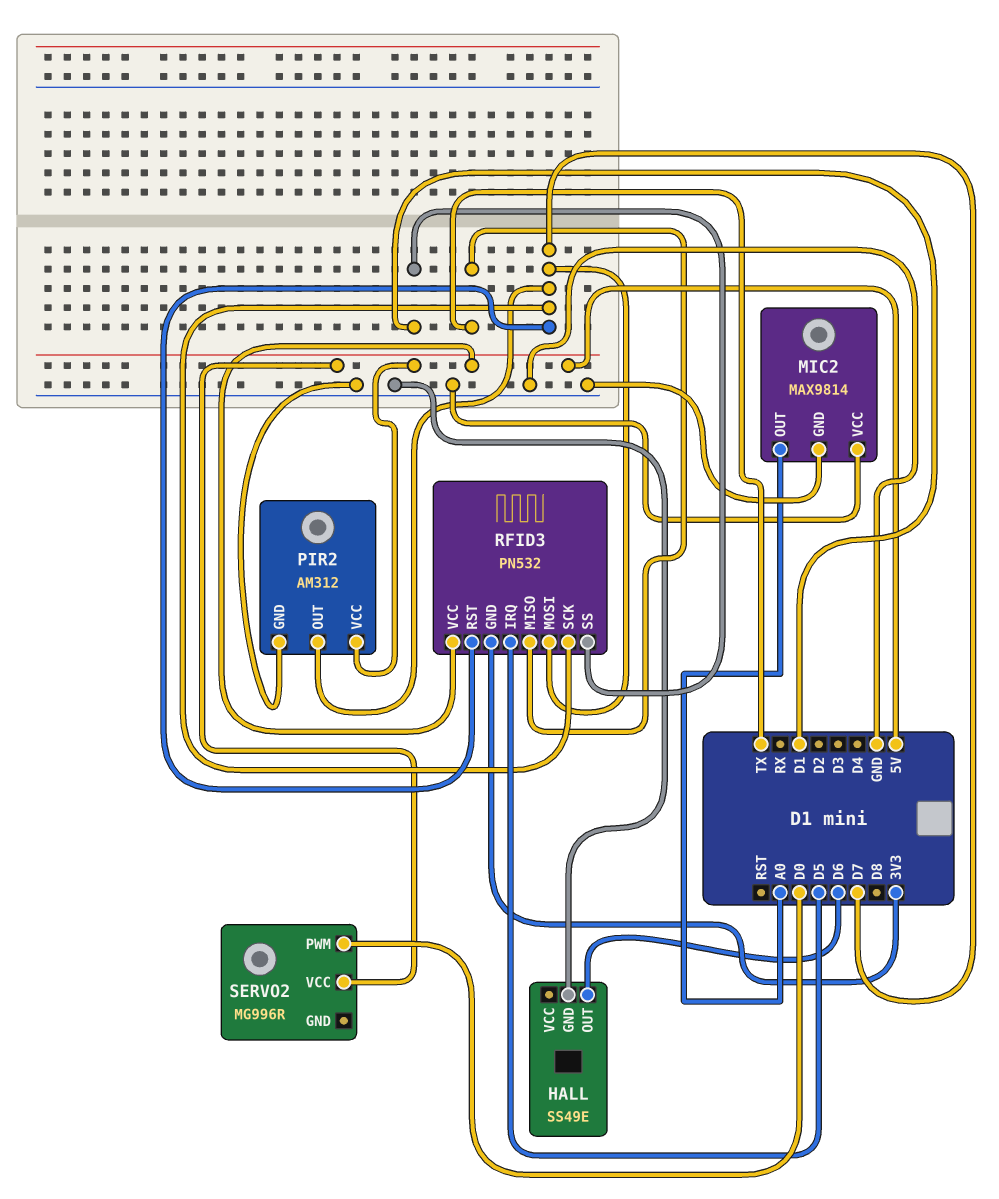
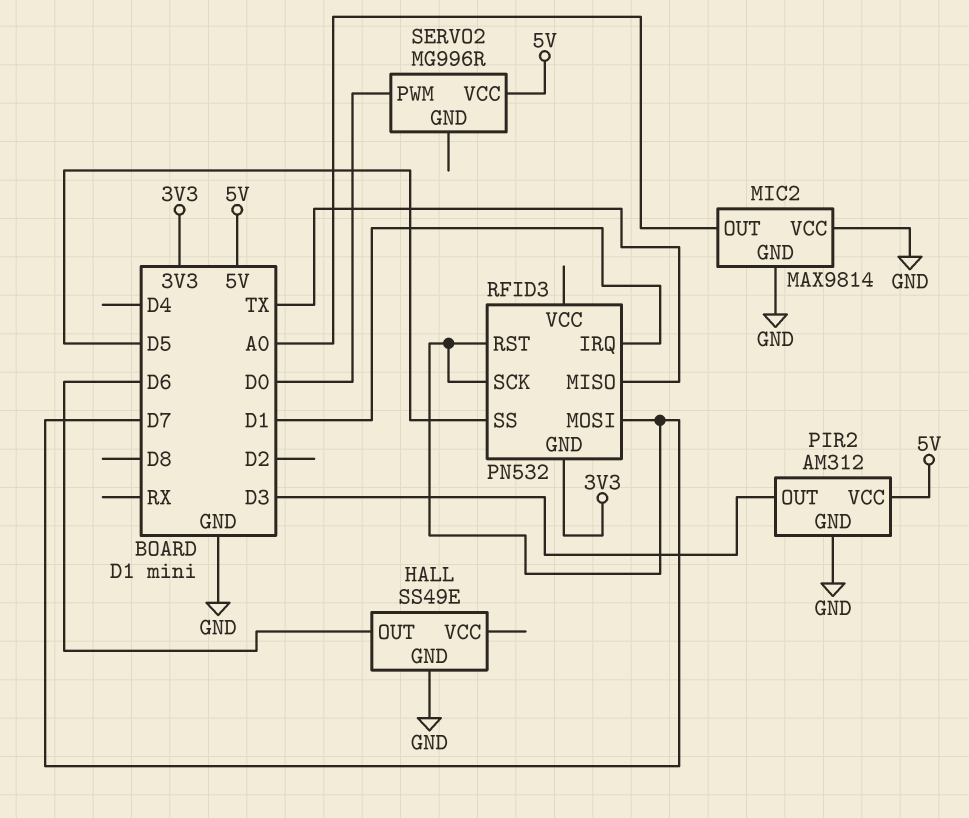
PIR2 pin OUT: D7 -> D3
RFID3 pin IRQ: D5 -> D1
RFID3 pin SS: D1 -> D5
RFID3 pin VCC: 5V -> none

